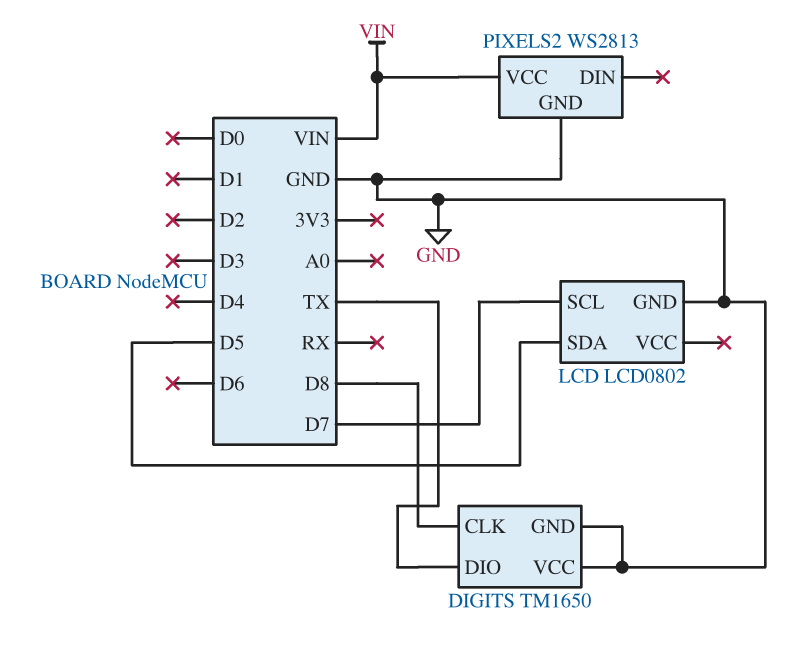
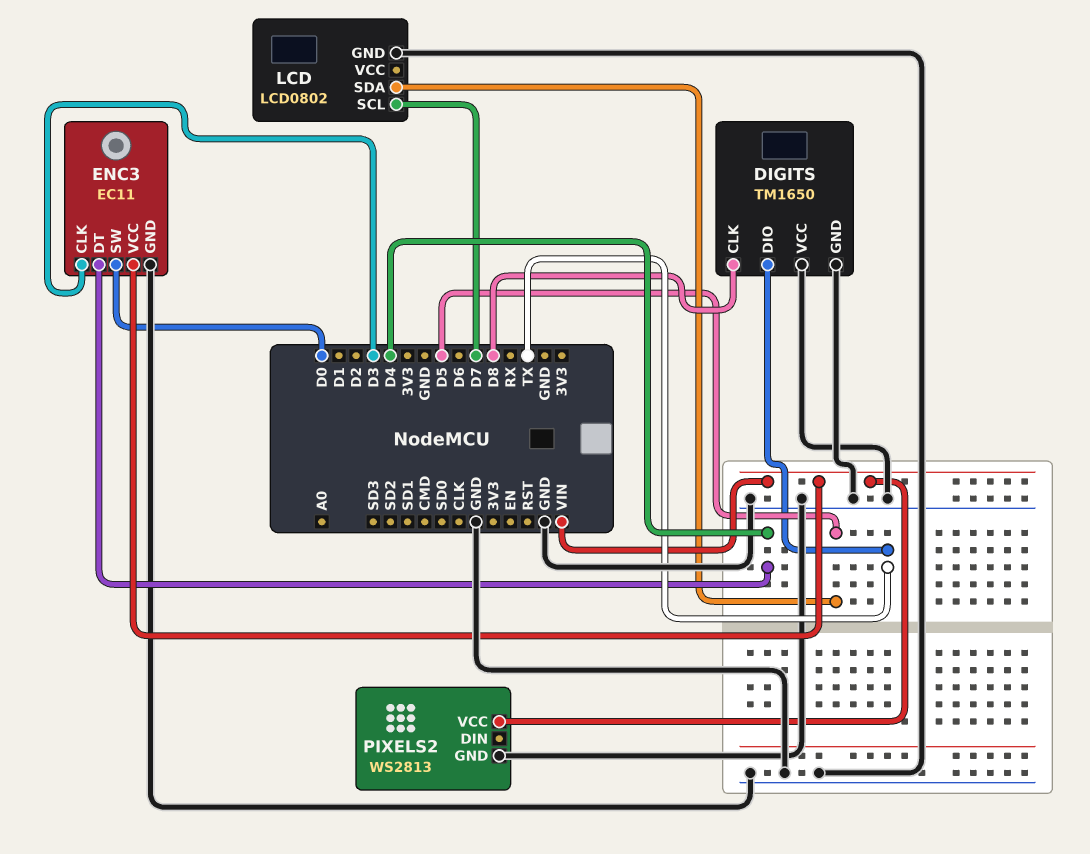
ENC3: none -> EC11
ENC3 pin CLK: none -> D3
ENC3 pin DT: none -> D4
ENC3 pin GND: none -> GND
ENC3 pin SW: none -> D0
ENC3 pin VCC: none -> VIN

